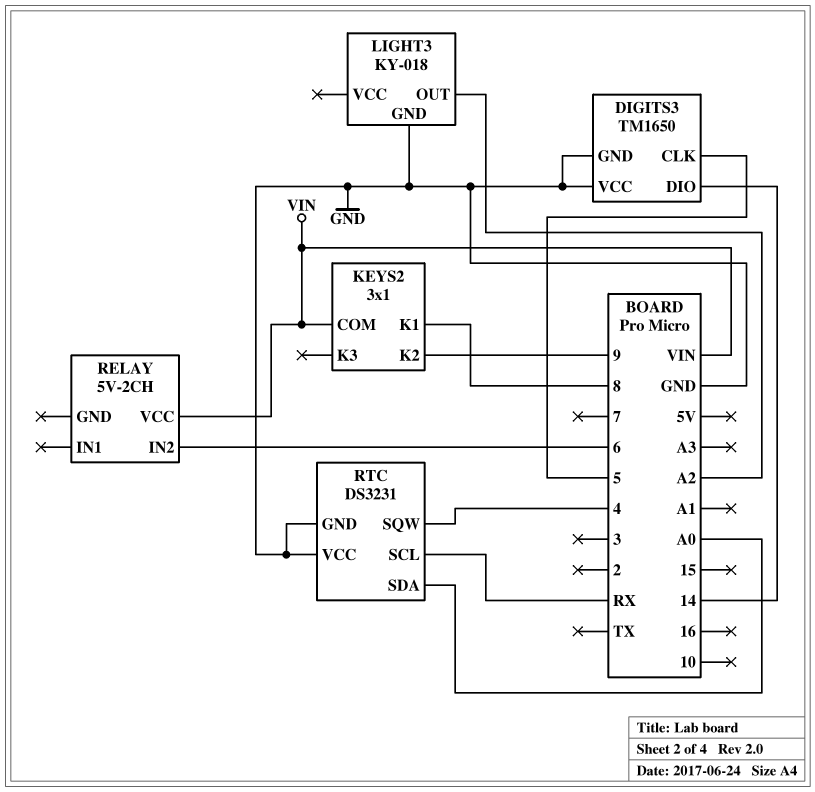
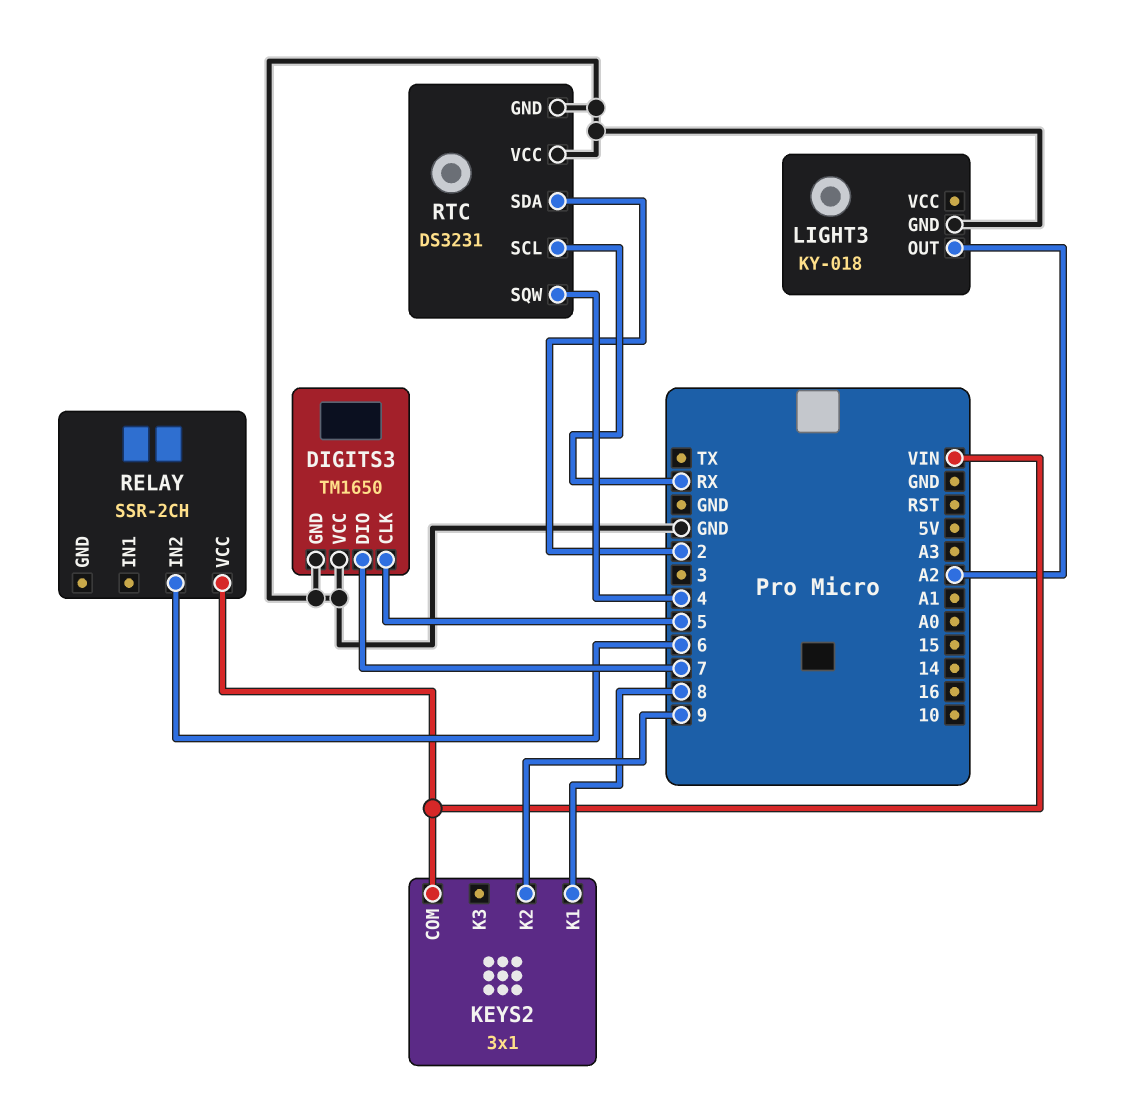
DIGITS3 pin DIO: 14 -> 7
RELAY: 5V-2CH -> SSR-2CH
RTC pin SDA: A0 -> 2

